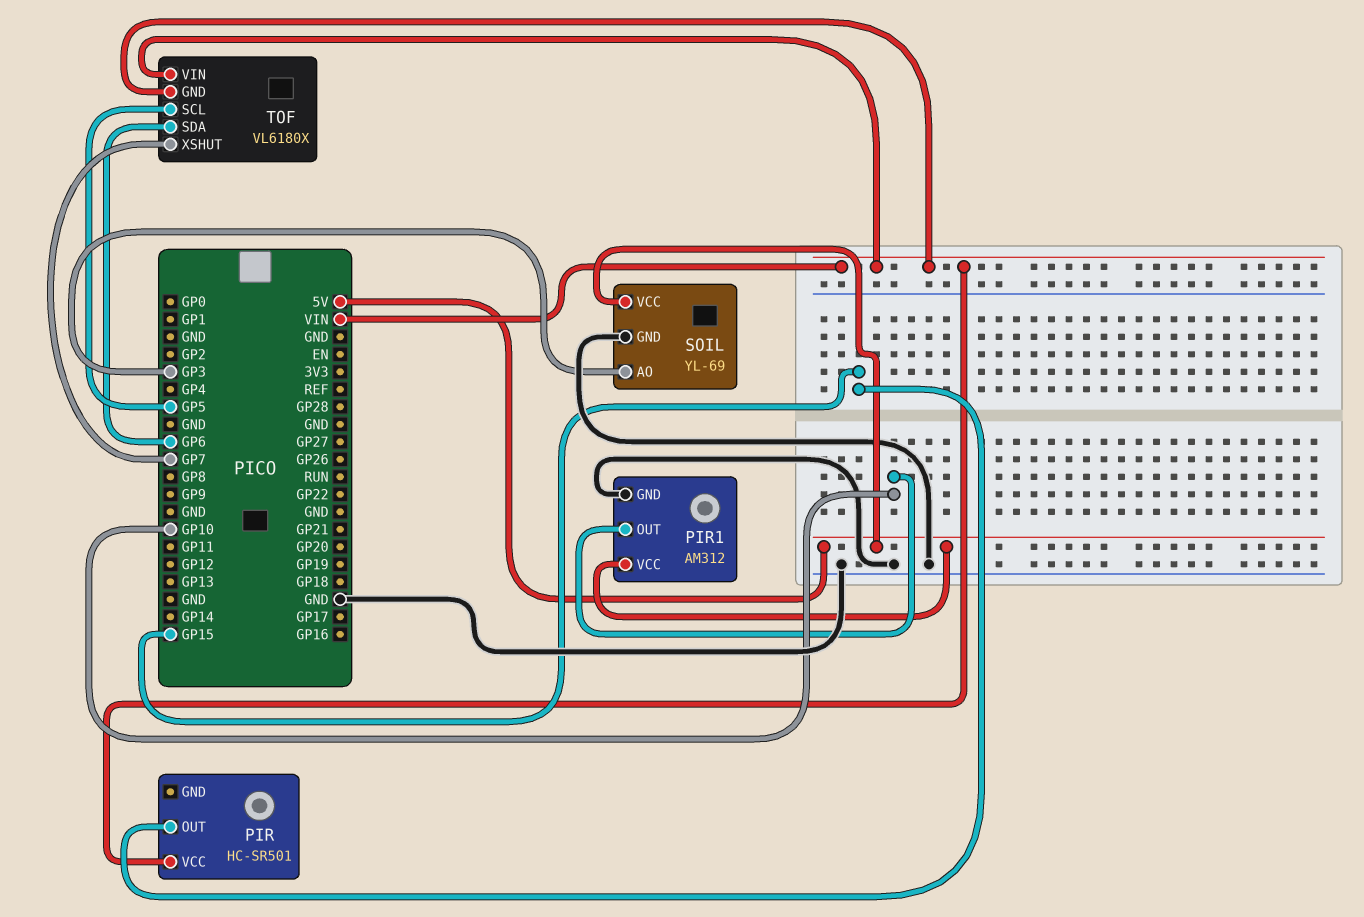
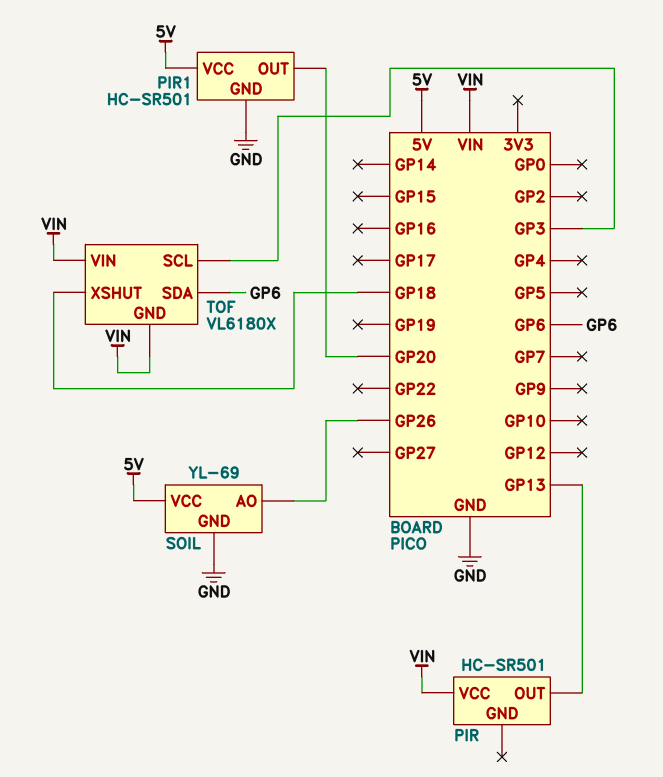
PIR pin OUT: GP15 -> GP13
PIR1: AM312 -> HC-SR501
PIR1 pin OUT: GP10 -> GP20
SOIL pin AO: GP3 -> GP26
TOF pin SCL: GP5 -> GP3
TOF pin XSHUT: GP7 -> GP18

